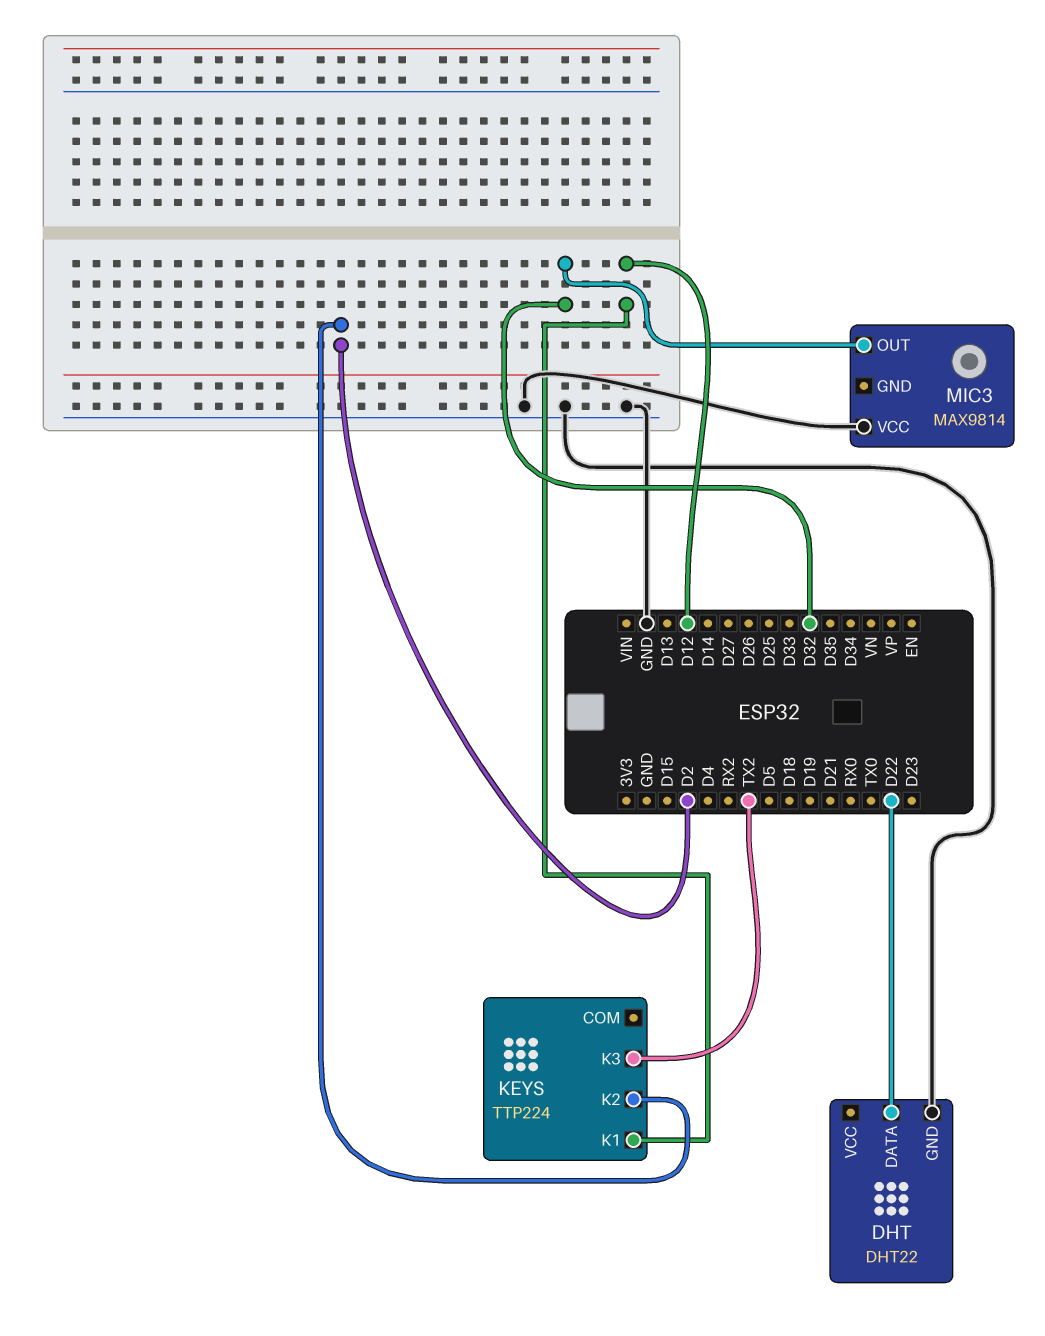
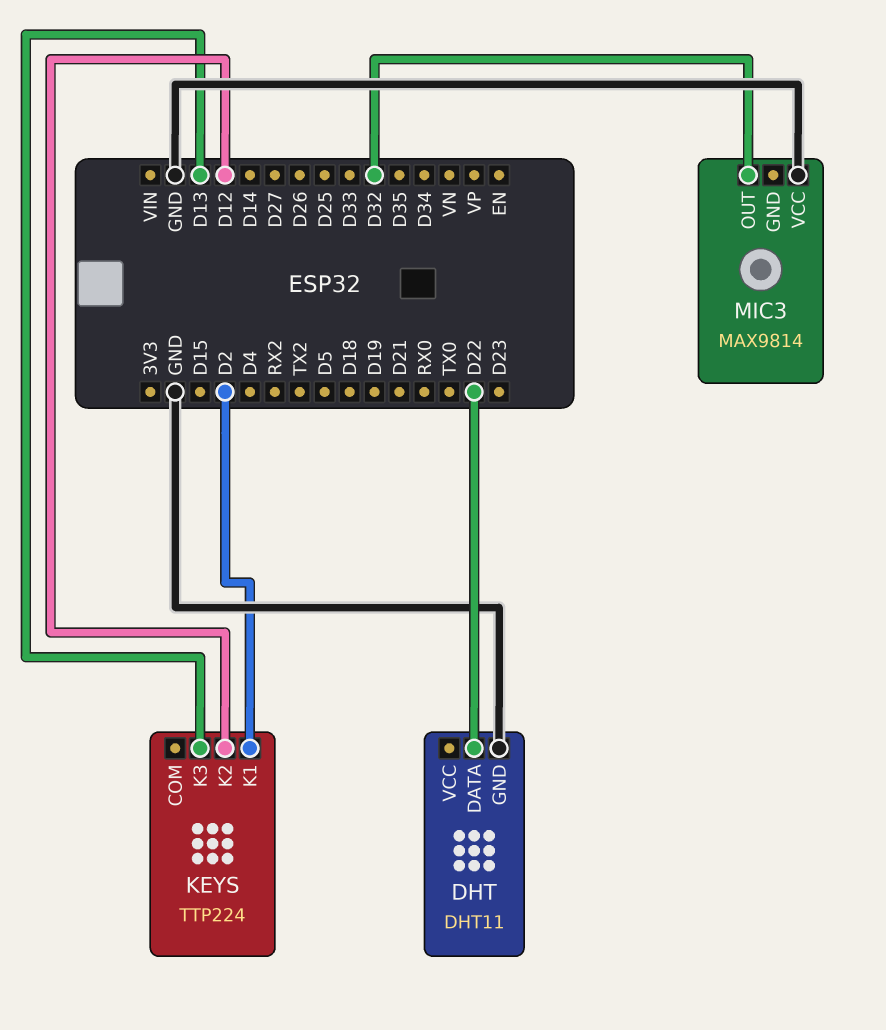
DHT: DHT22 -> DHT11
KEYS pin K1: D12 -> D2
KEYS pin K2: D2 -> D12
KEYS pin K3: TX2 -> D13

